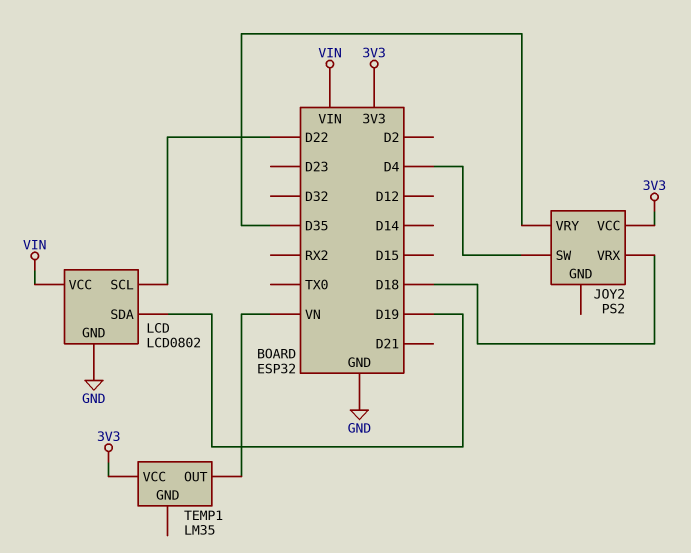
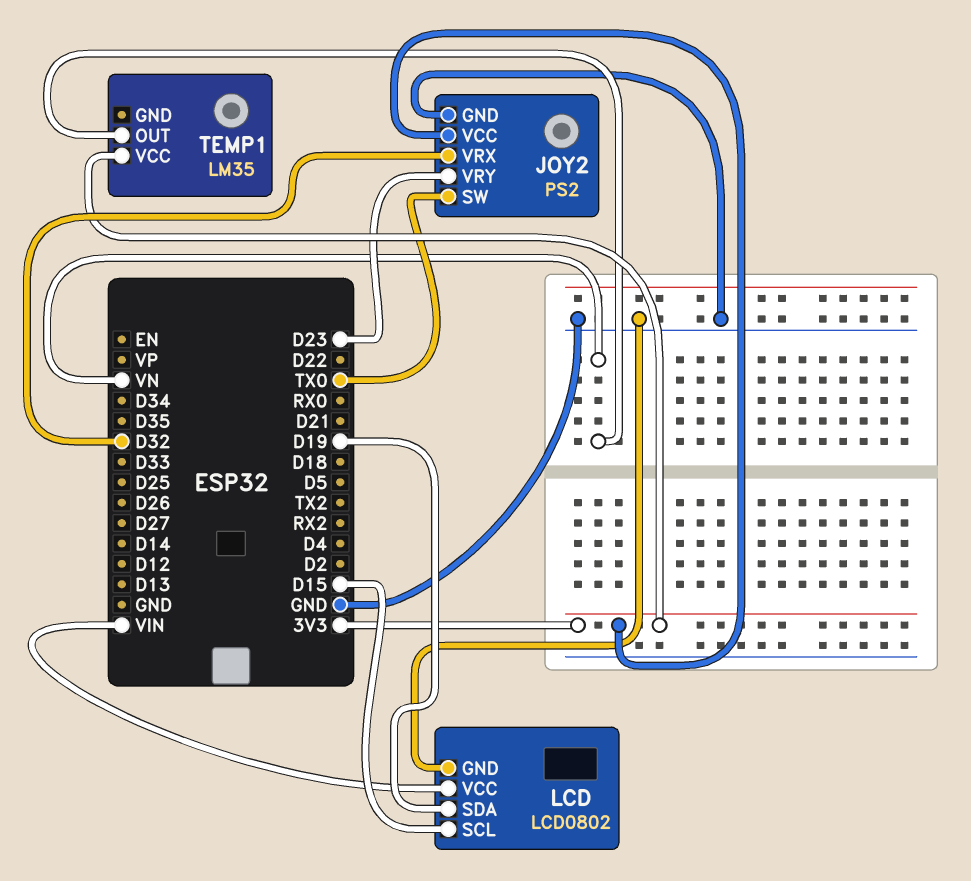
JOY2 pin GND: none -> GND
JOY2 pin SW: D4 -> TX0
JOY2 pin VRX: D18 -> D32
JOY2 pin VRY: D35 -> D23
LCD pin SCL: D22 -> D15

